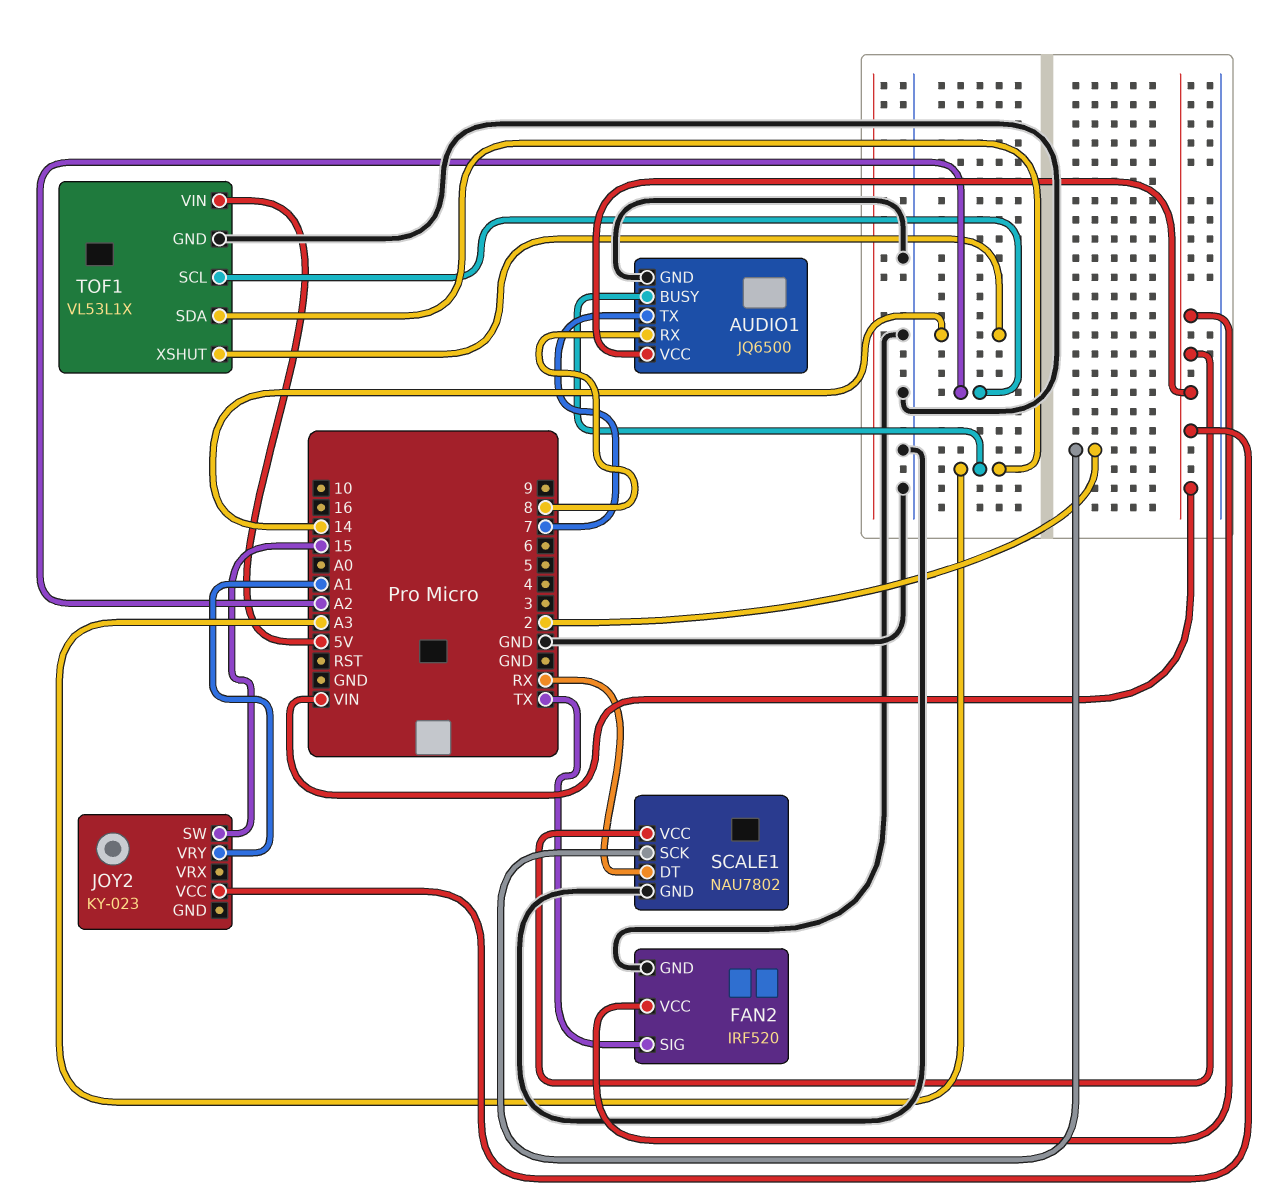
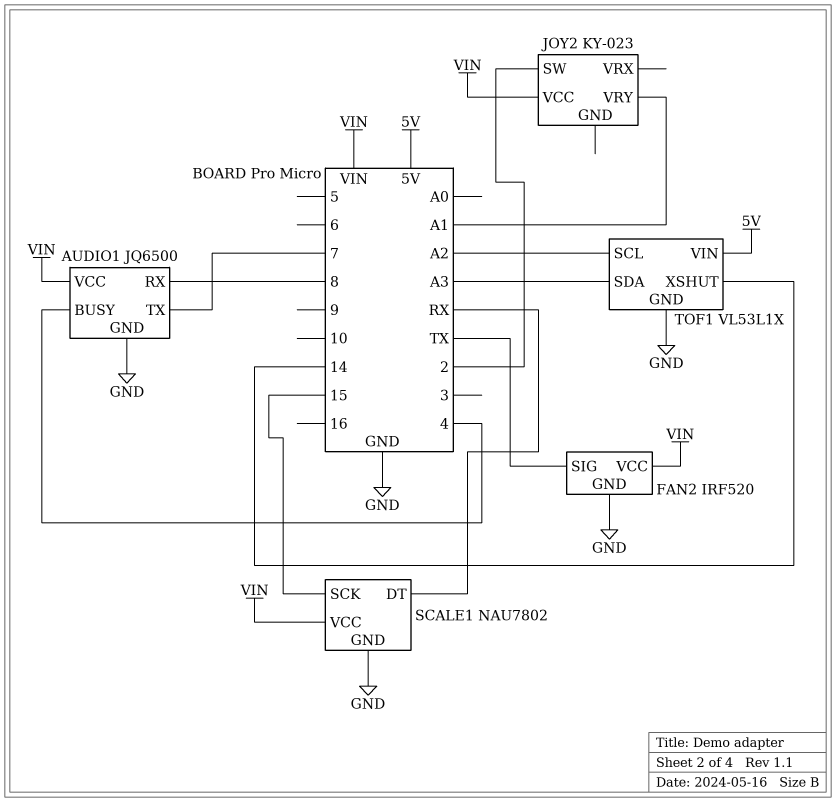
AUDIO1 pin BUSY: A3 -> 4
JOY2 pin SW: 15 -> 2
SCALE1 pin SCK: 2 -> 15

